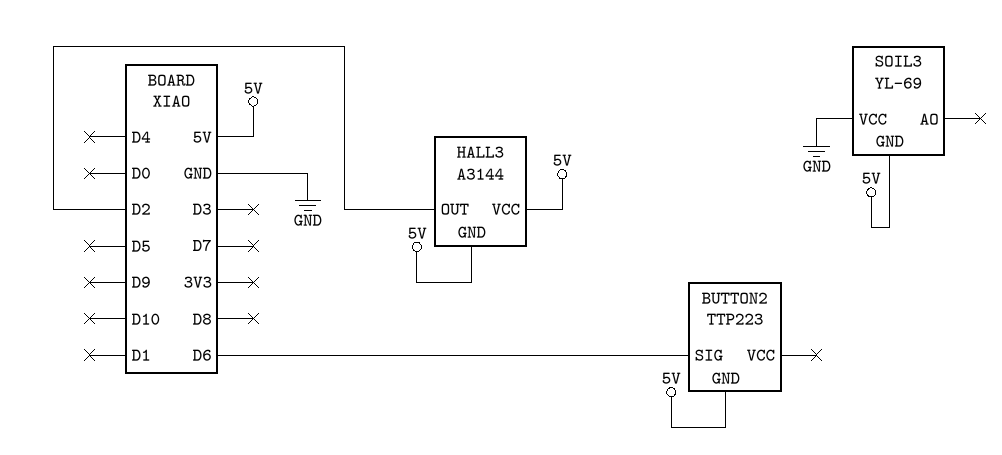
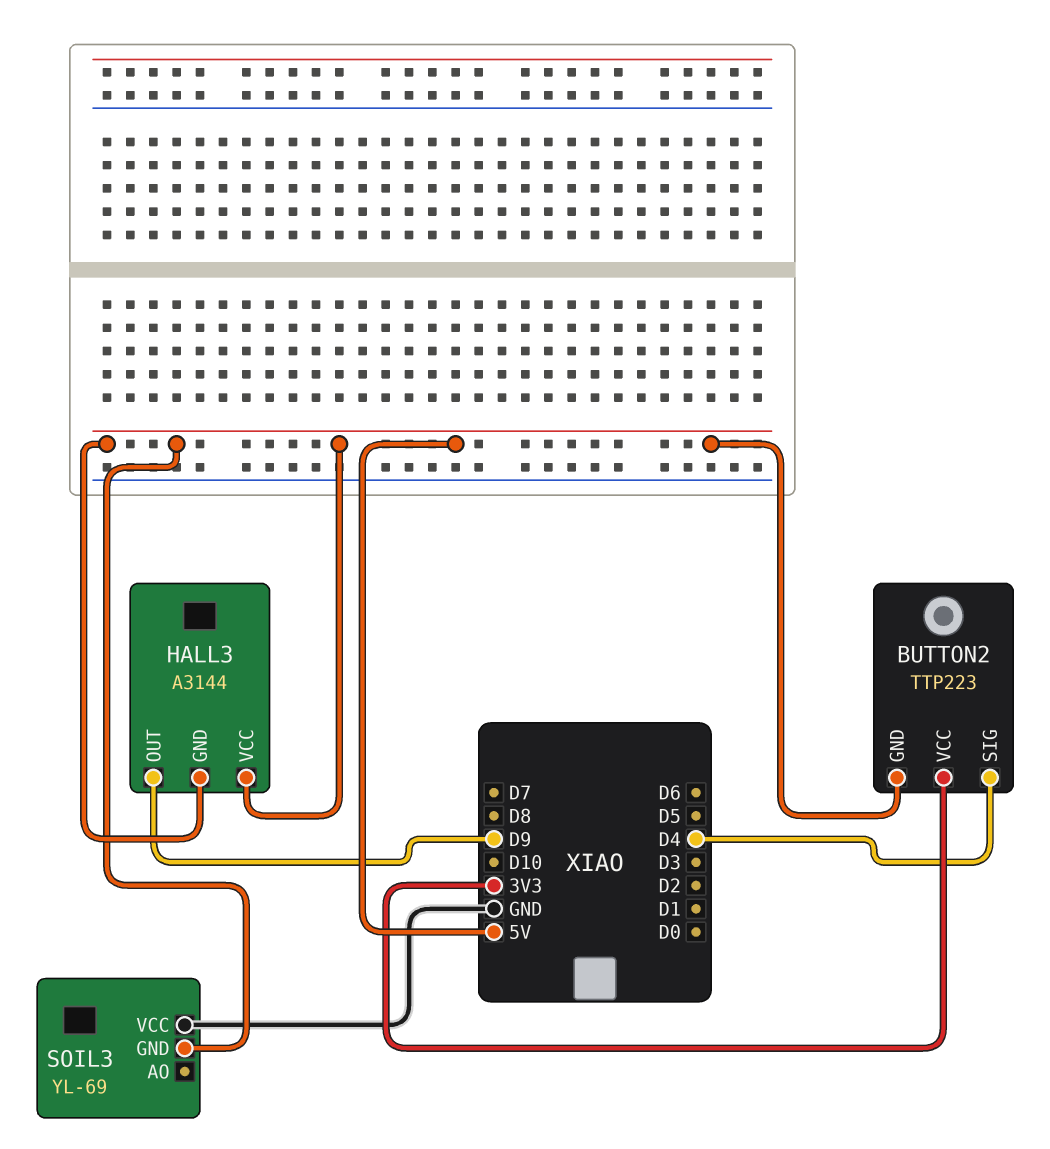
BUTTON2 pin SIG: D6 -> D4
BUTTON2 pin VCC: none -> 3V3
HALL3 pin OUT: D2 -> D9

